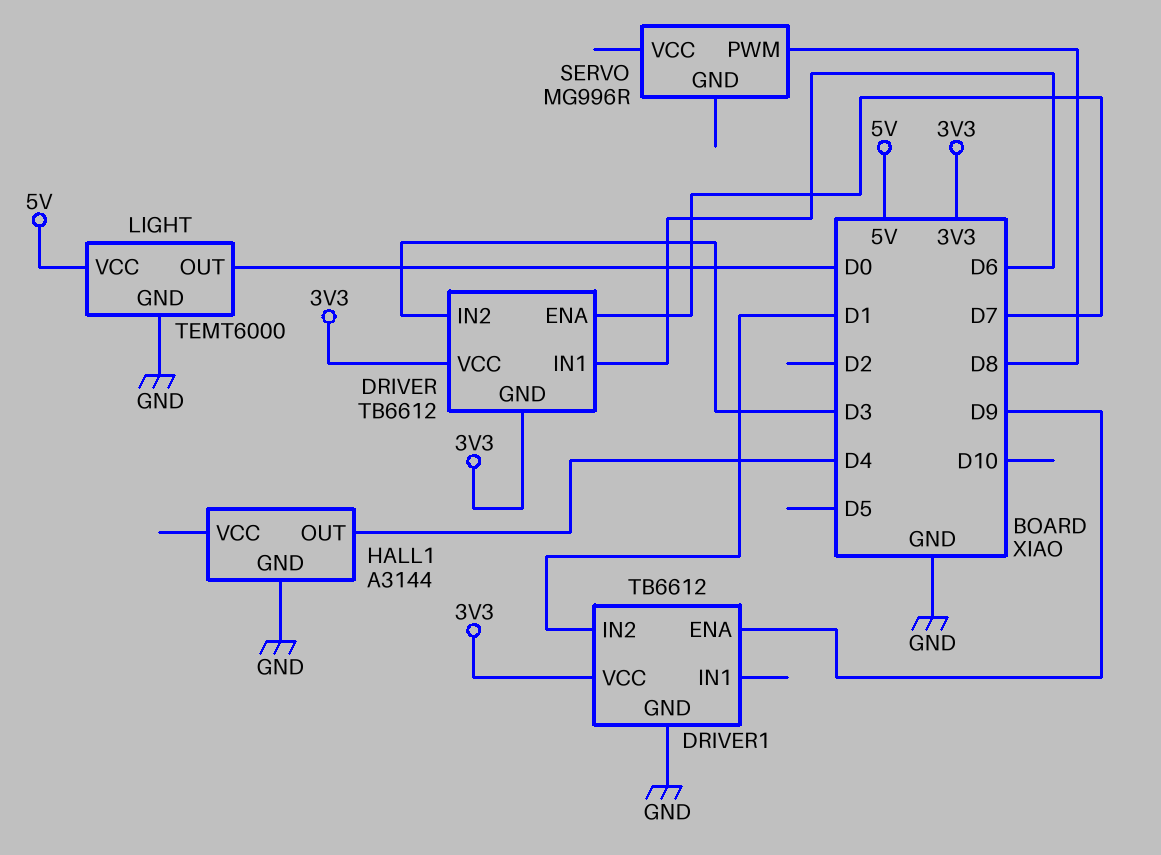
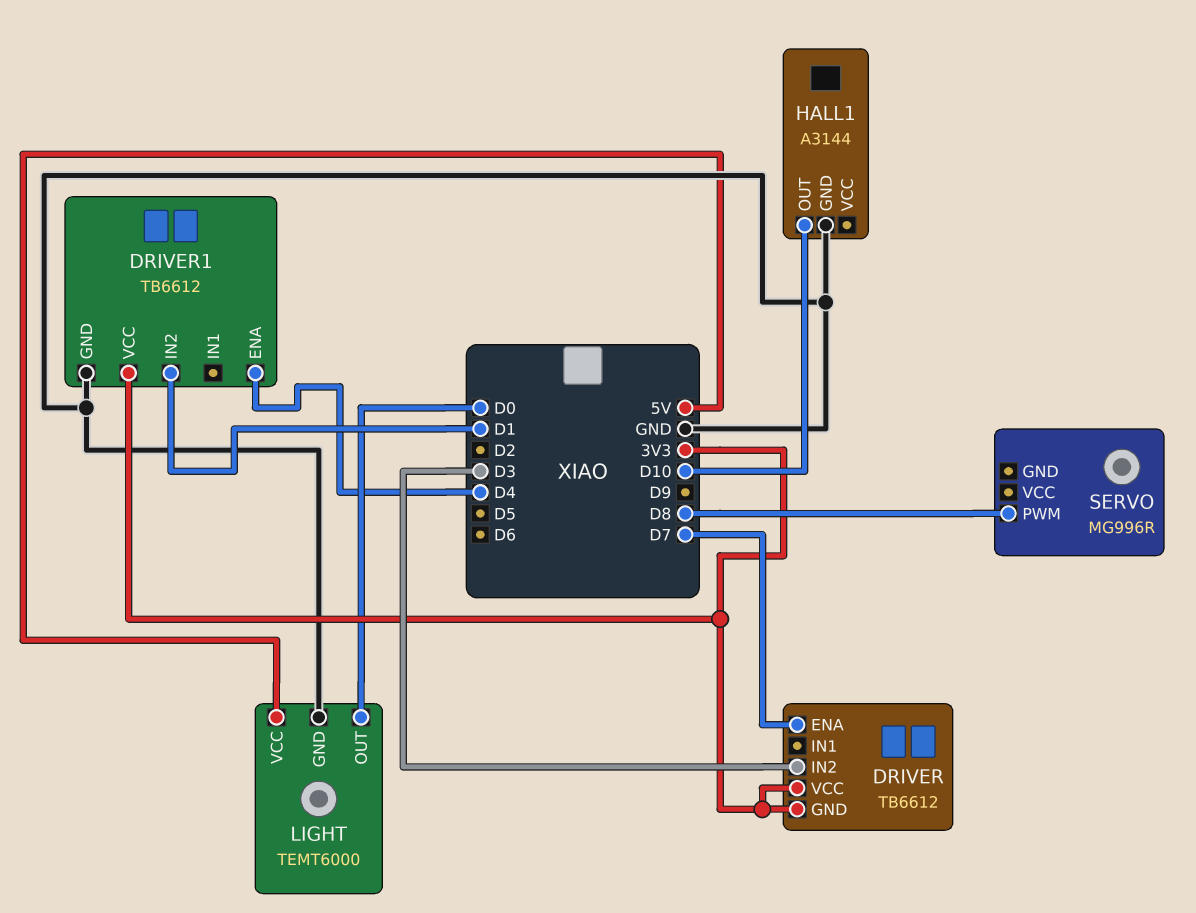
DRIVER pin IN1: D6 -> none
DRIVER1 pin ENA: D9 -> D4
HALL1 pin OUT: D4 -> D10

